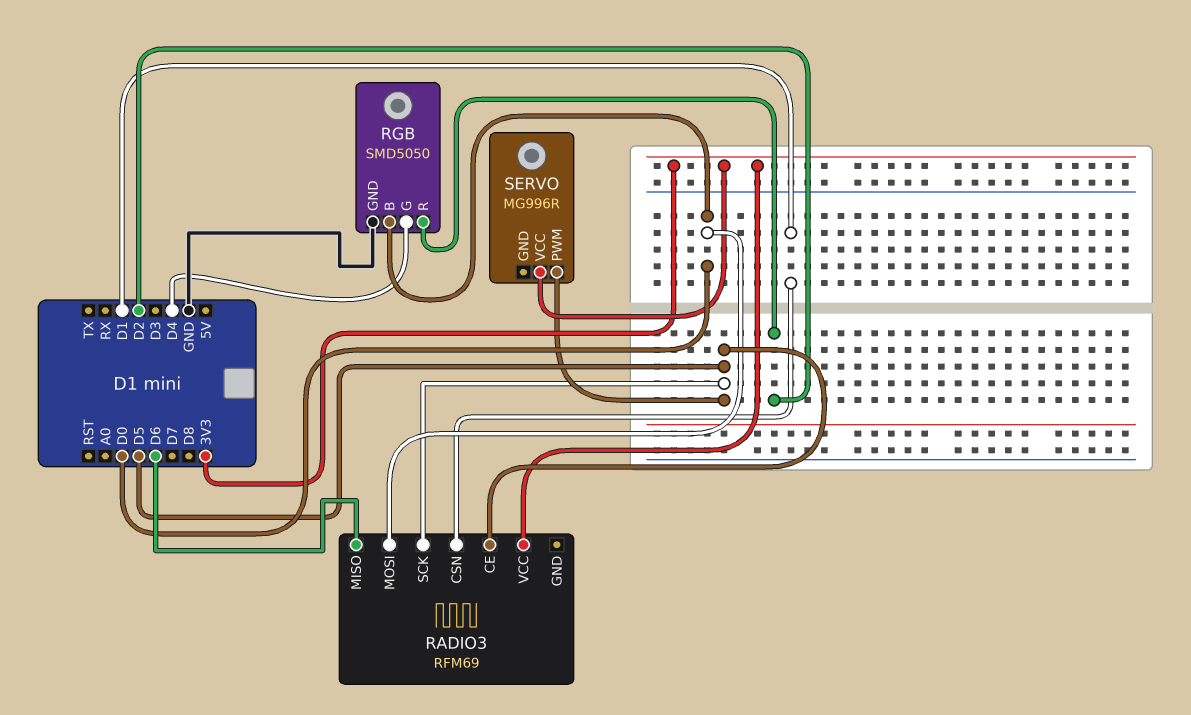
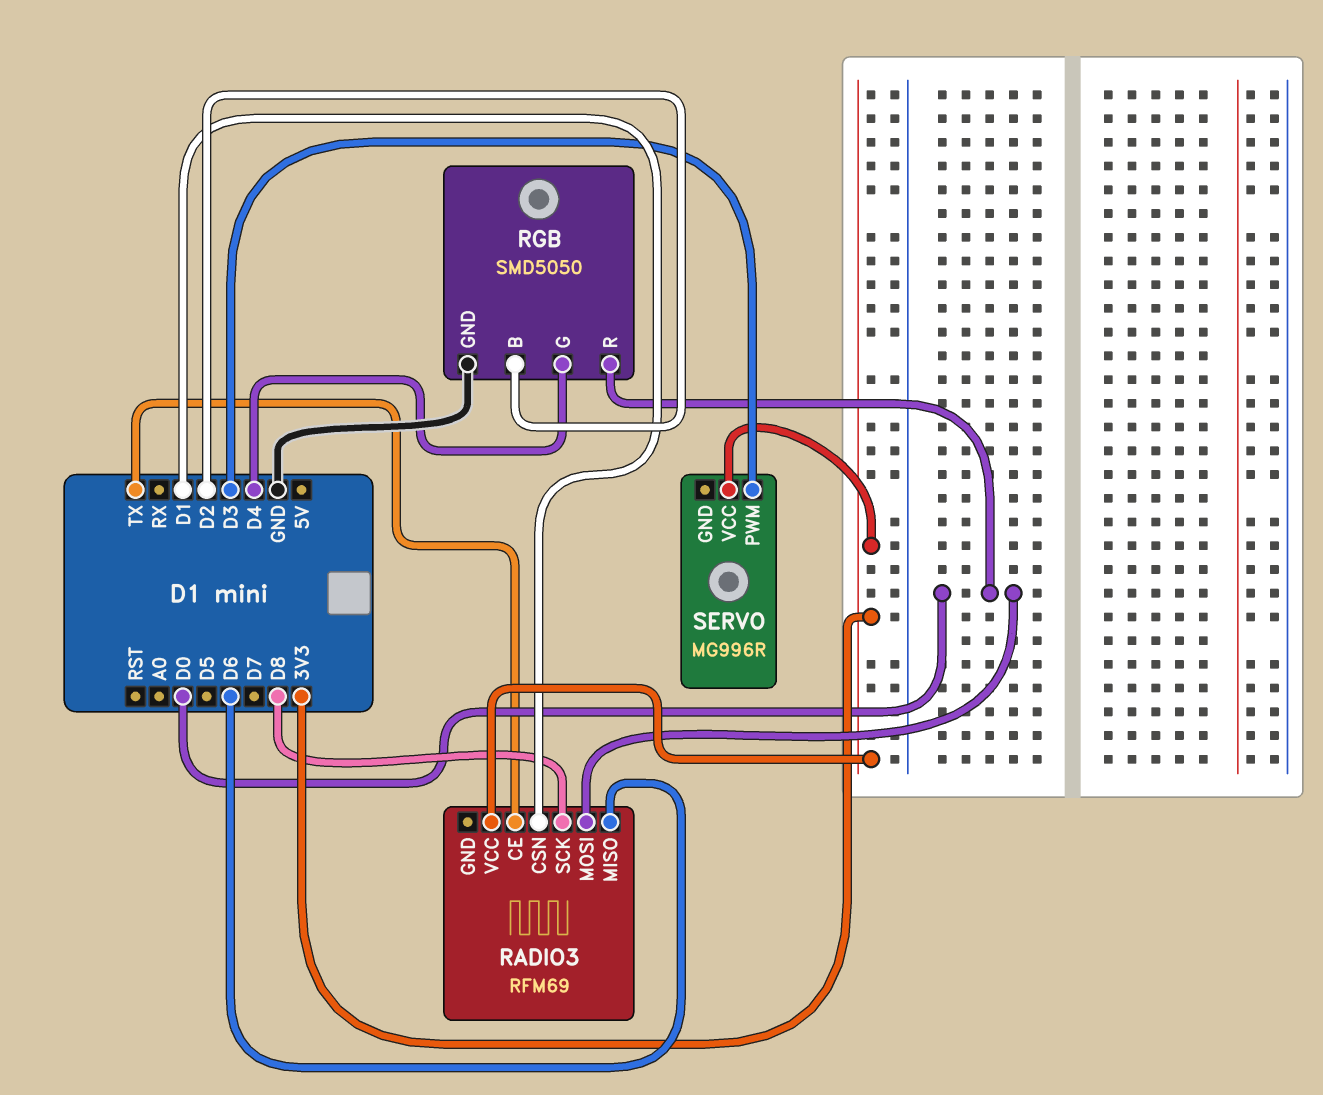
RADIO3 pin CE: D5 -> TX
RADIO3 pin SCK: D5 -> D8
RGB pin B: D0 -> D2
RGB pin R: D2 -> D0
SERVO pin PWM: D5 -> D3

